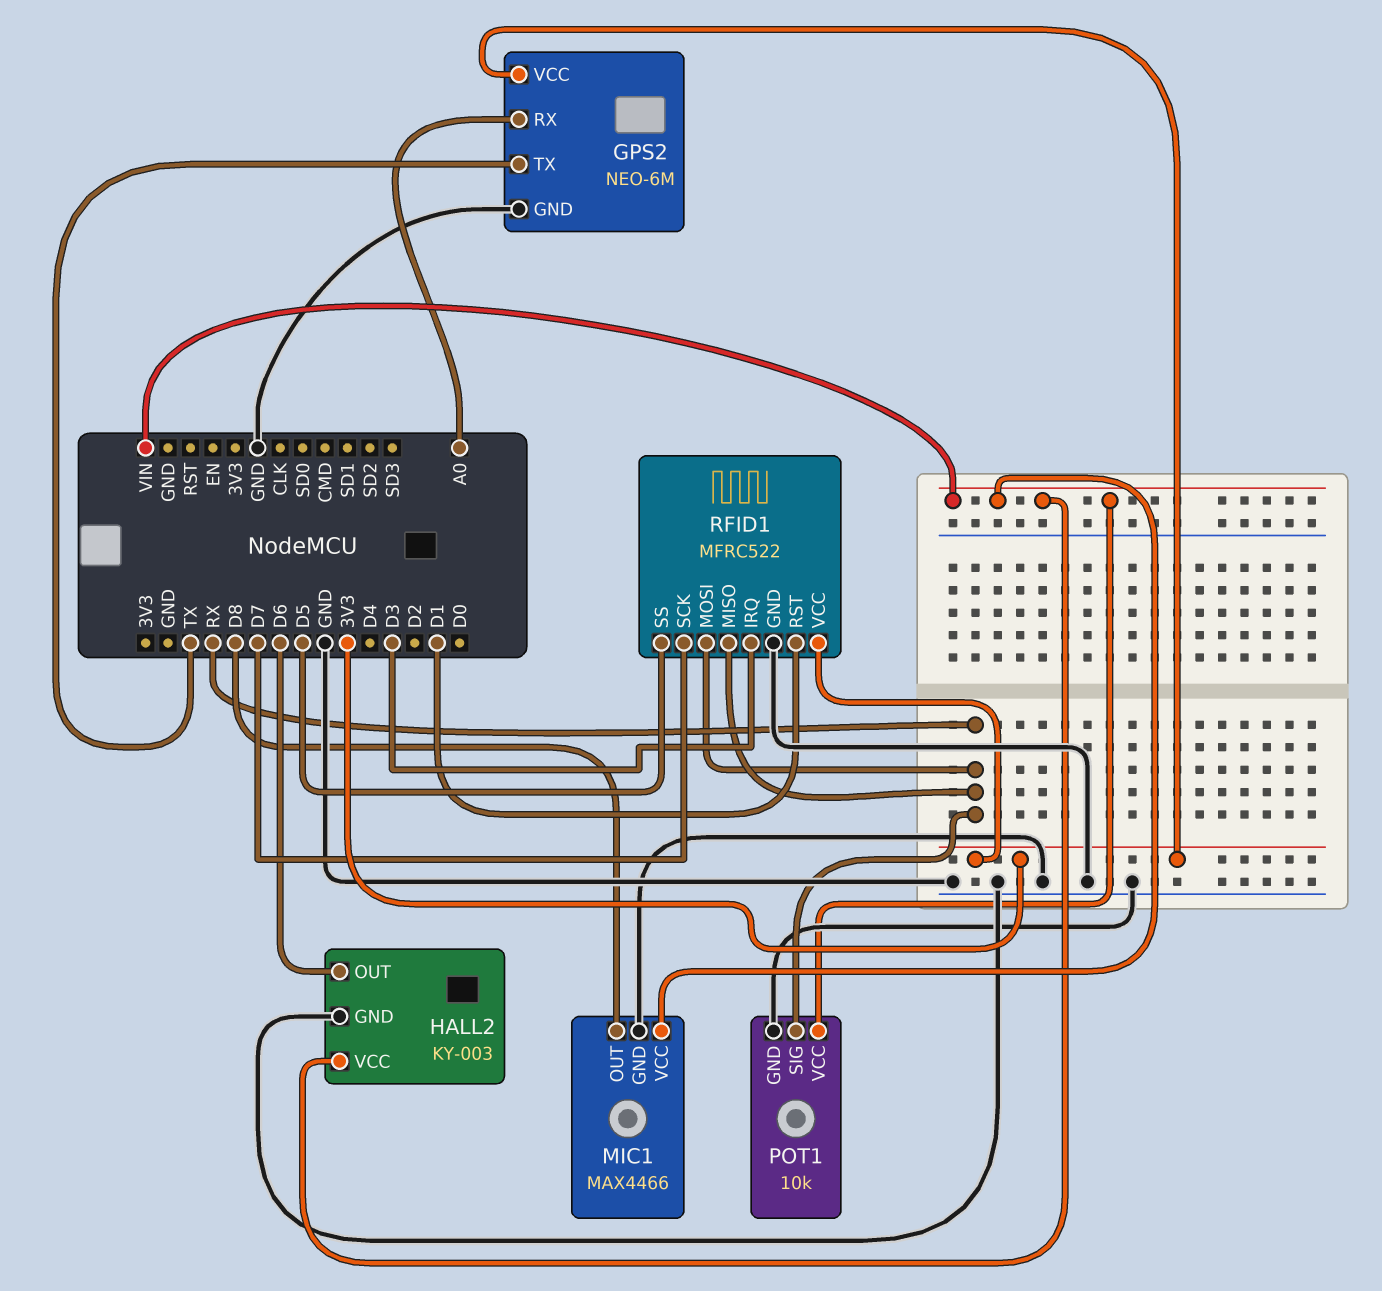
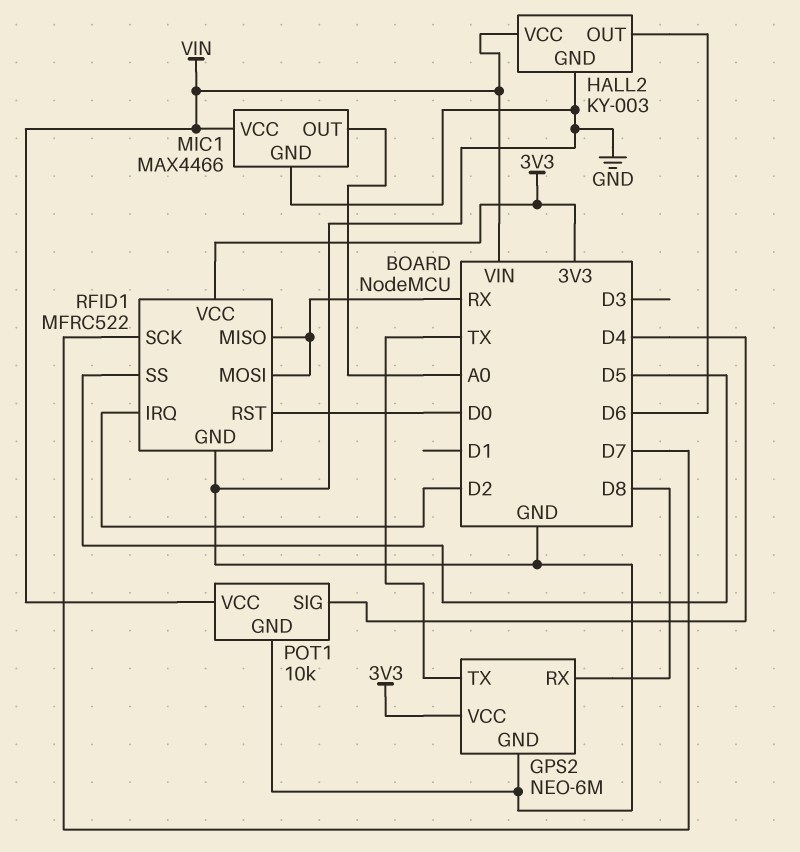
GPS2 pin RX: A0 -> D8
MIC1 pin OUT: D8 -> A0
POT1 pin SIG: RX -> D4
RFID1 pin IRQ: D3 -> D2
RFID1 pin RST: D1 -> D0

